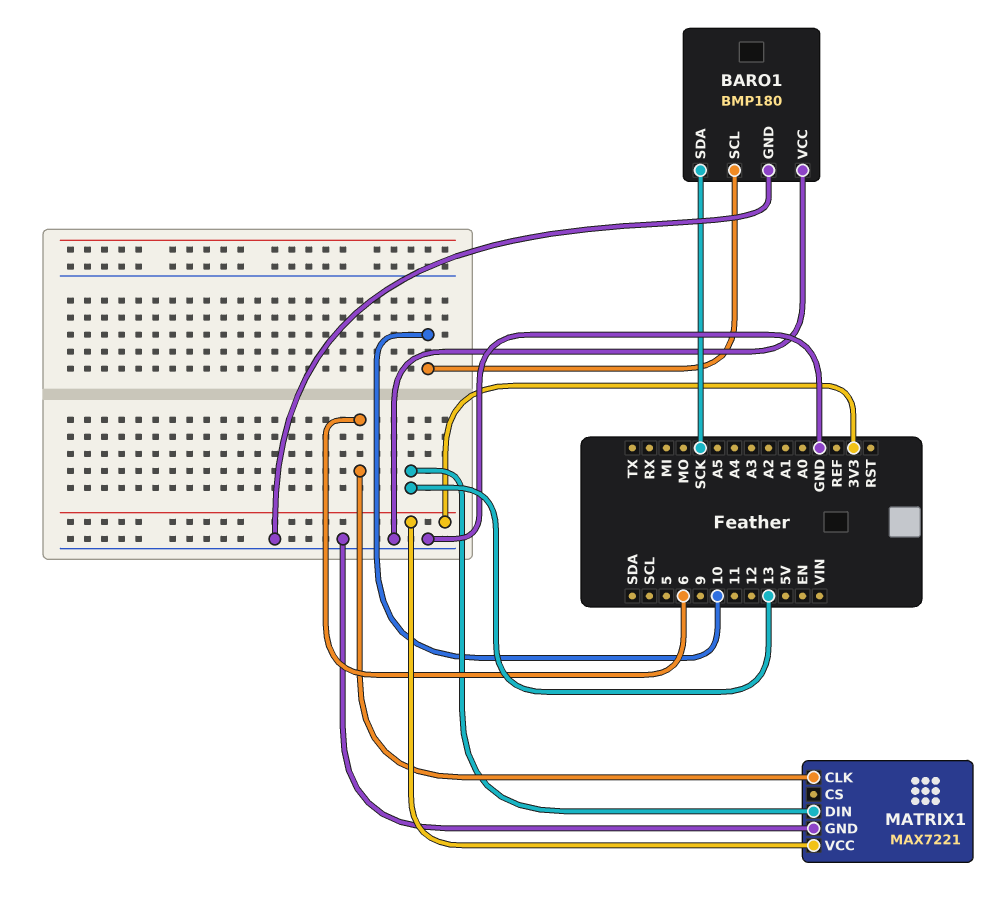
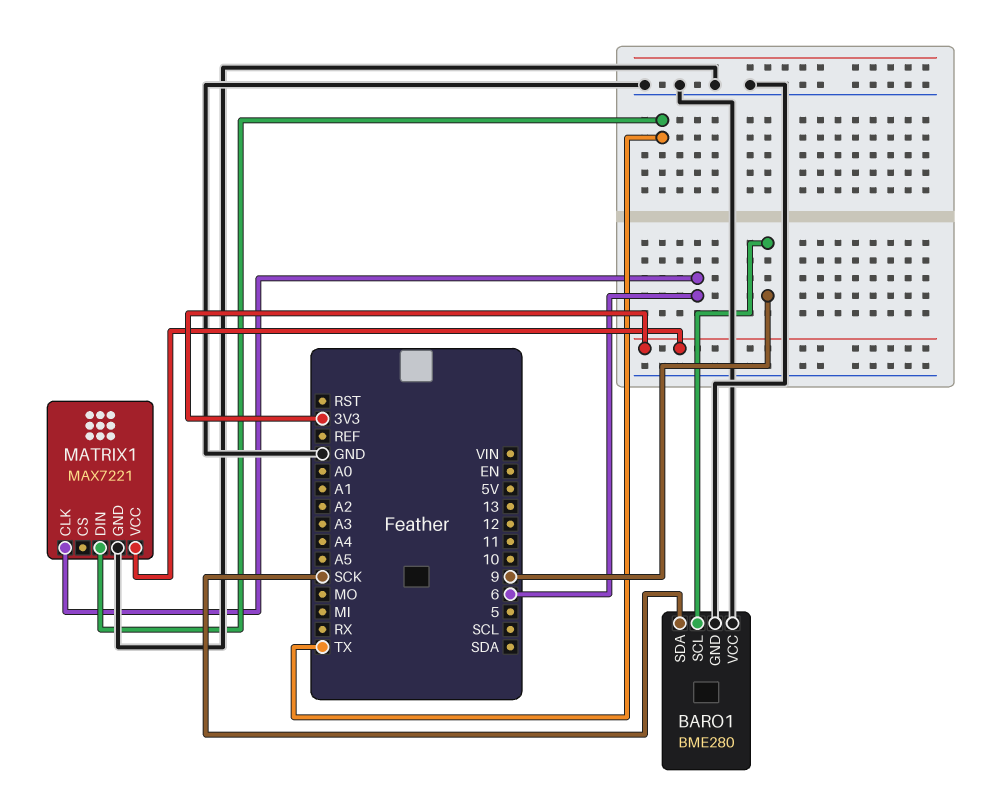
BARO1: BMP180 -> BME280
BARO1 pin SCL: 10 -> 9
MATRIX1 pin DIN: 13 -> TX

